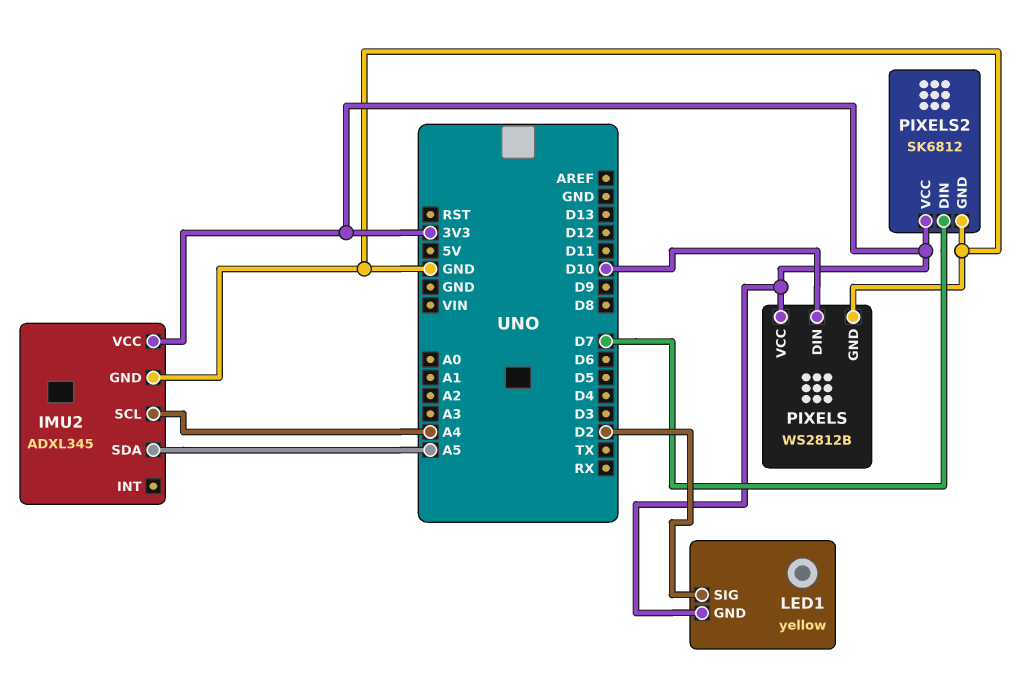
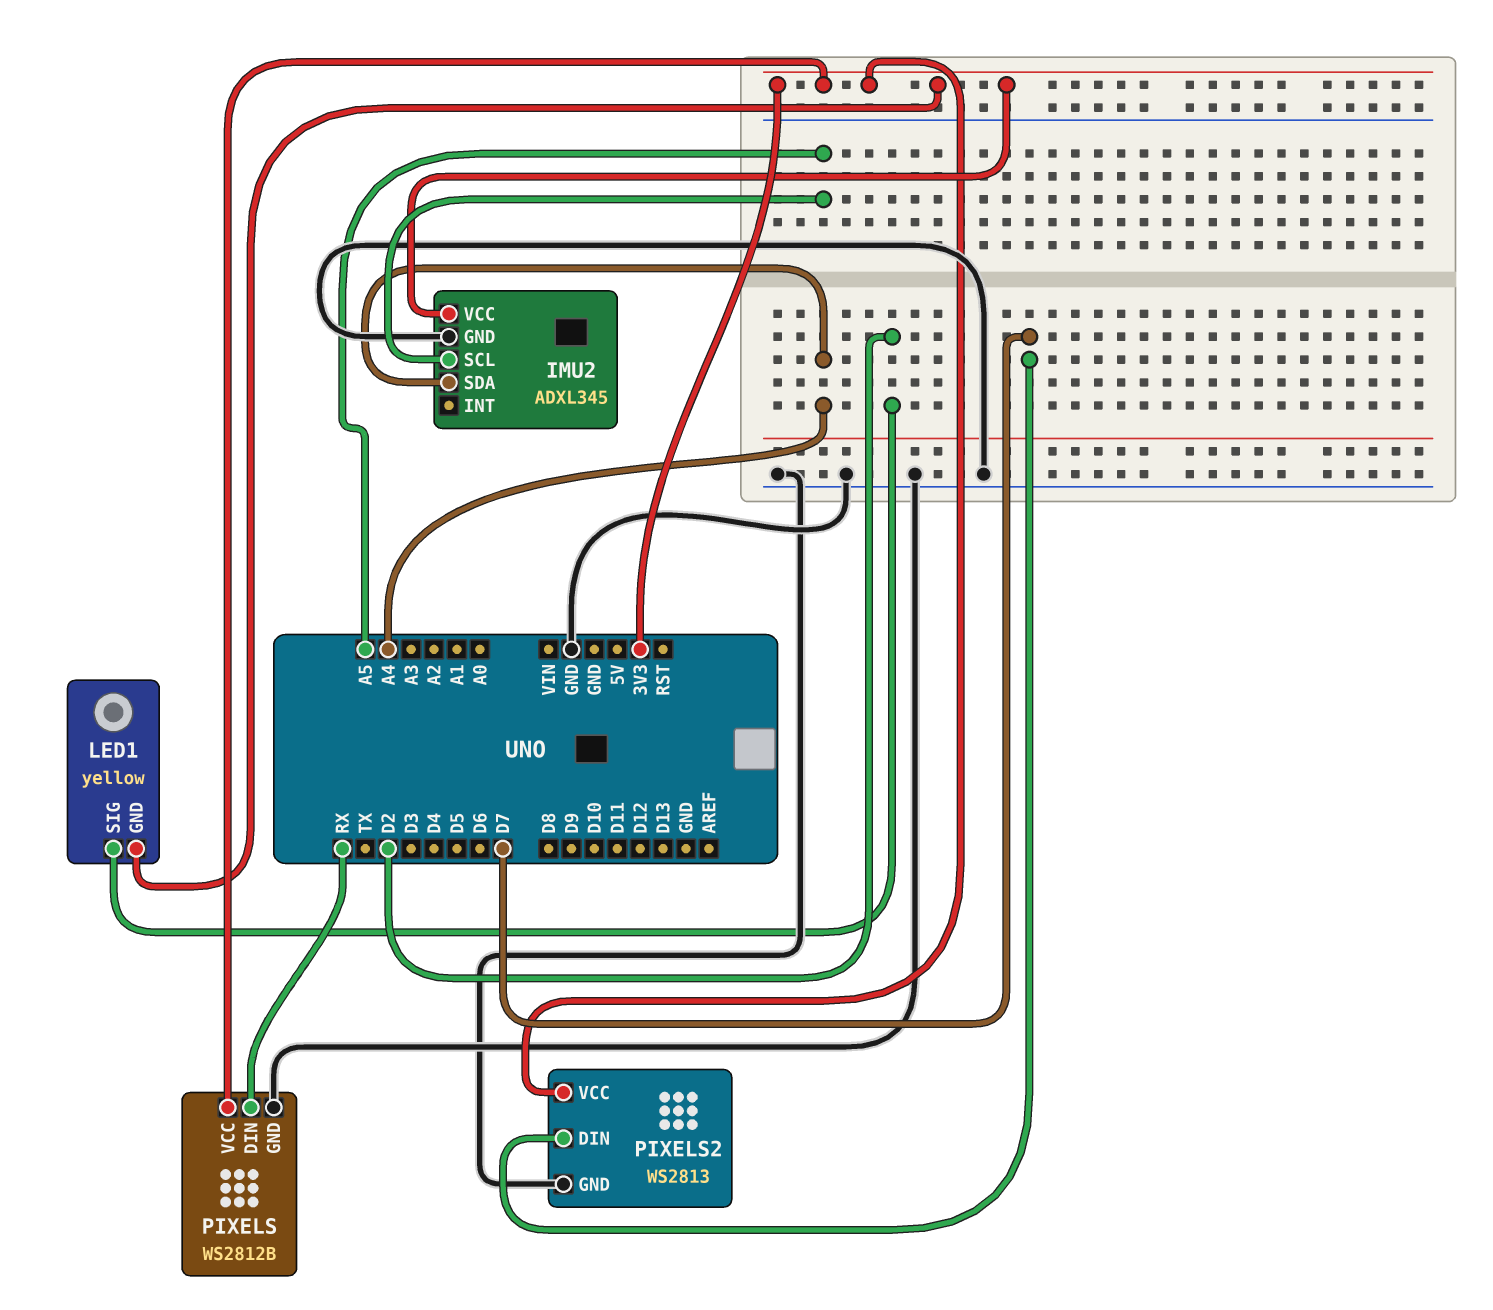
IMU2 pin SCL: A4 -> A5
IMU2 pin SDA: A5 -> A4
PIXELS pin DIN: D10 -> RX
PIXELS2: SK6812 -> WS2813

